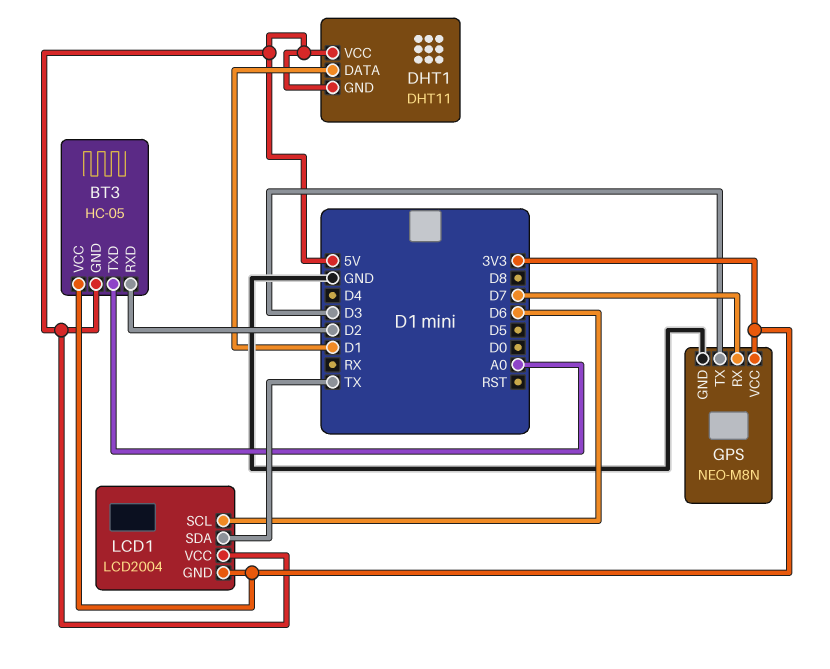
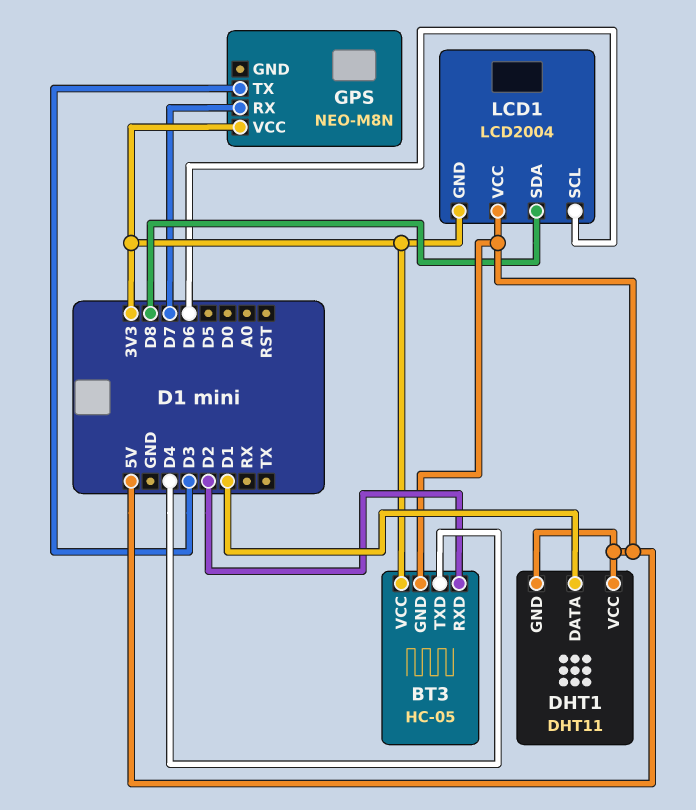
BT3 pin TXD: A0 -> D4
GPS pin GND: GND -> none
LCD1 pin SDA: TX -> D8

